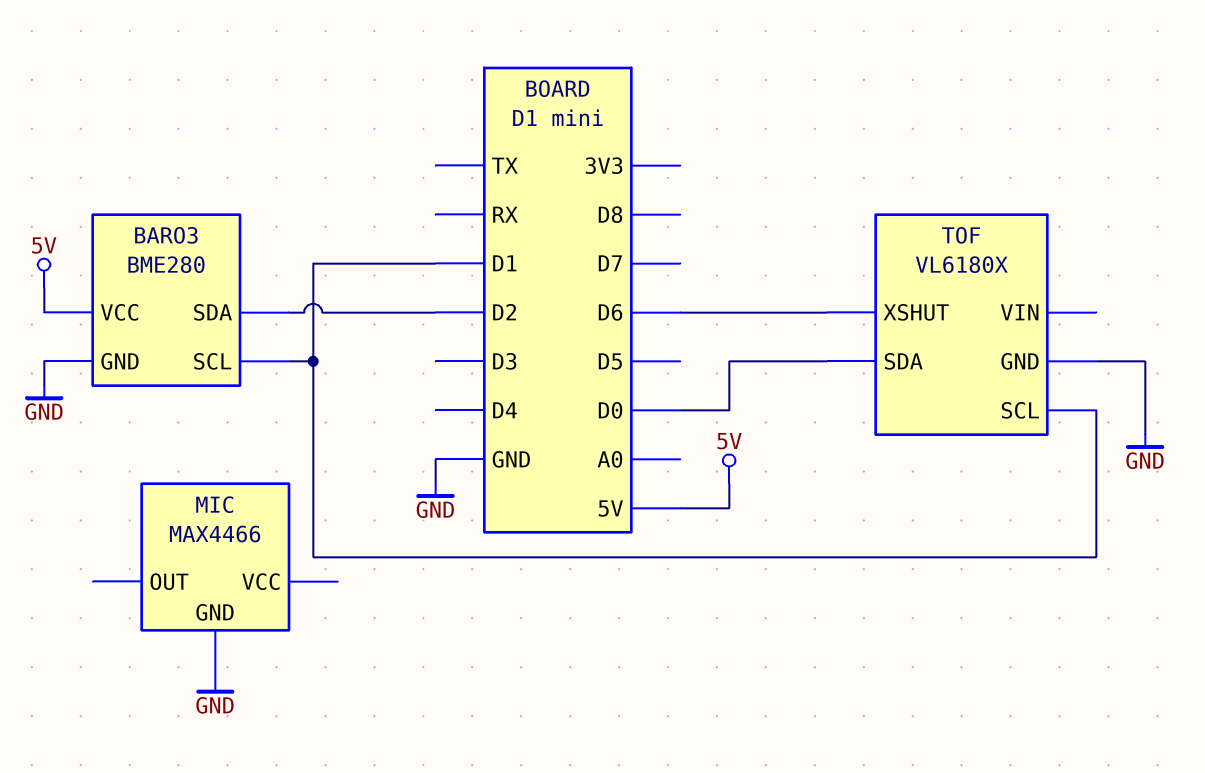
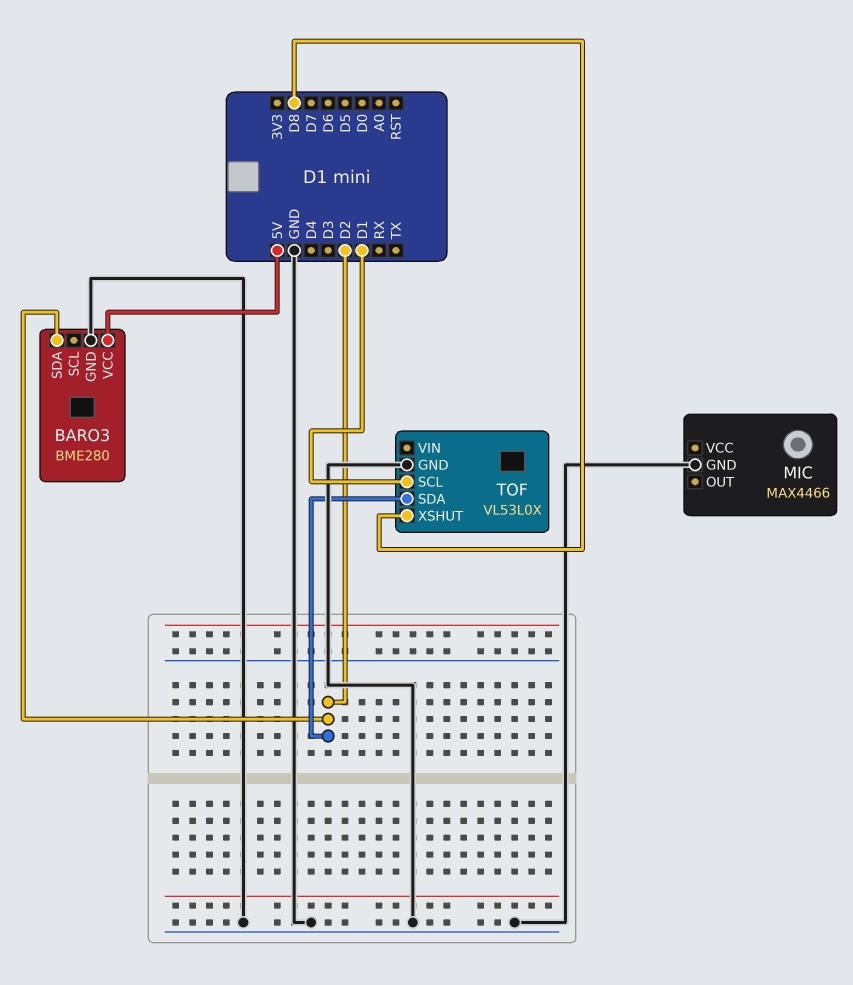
BARO3 pin SCL: D1 -> none
TOF: VL6180X -> VL53L0X
TOF pin SDA: D0 -> D2
TOF pin XSHUT: D6 -> D8

